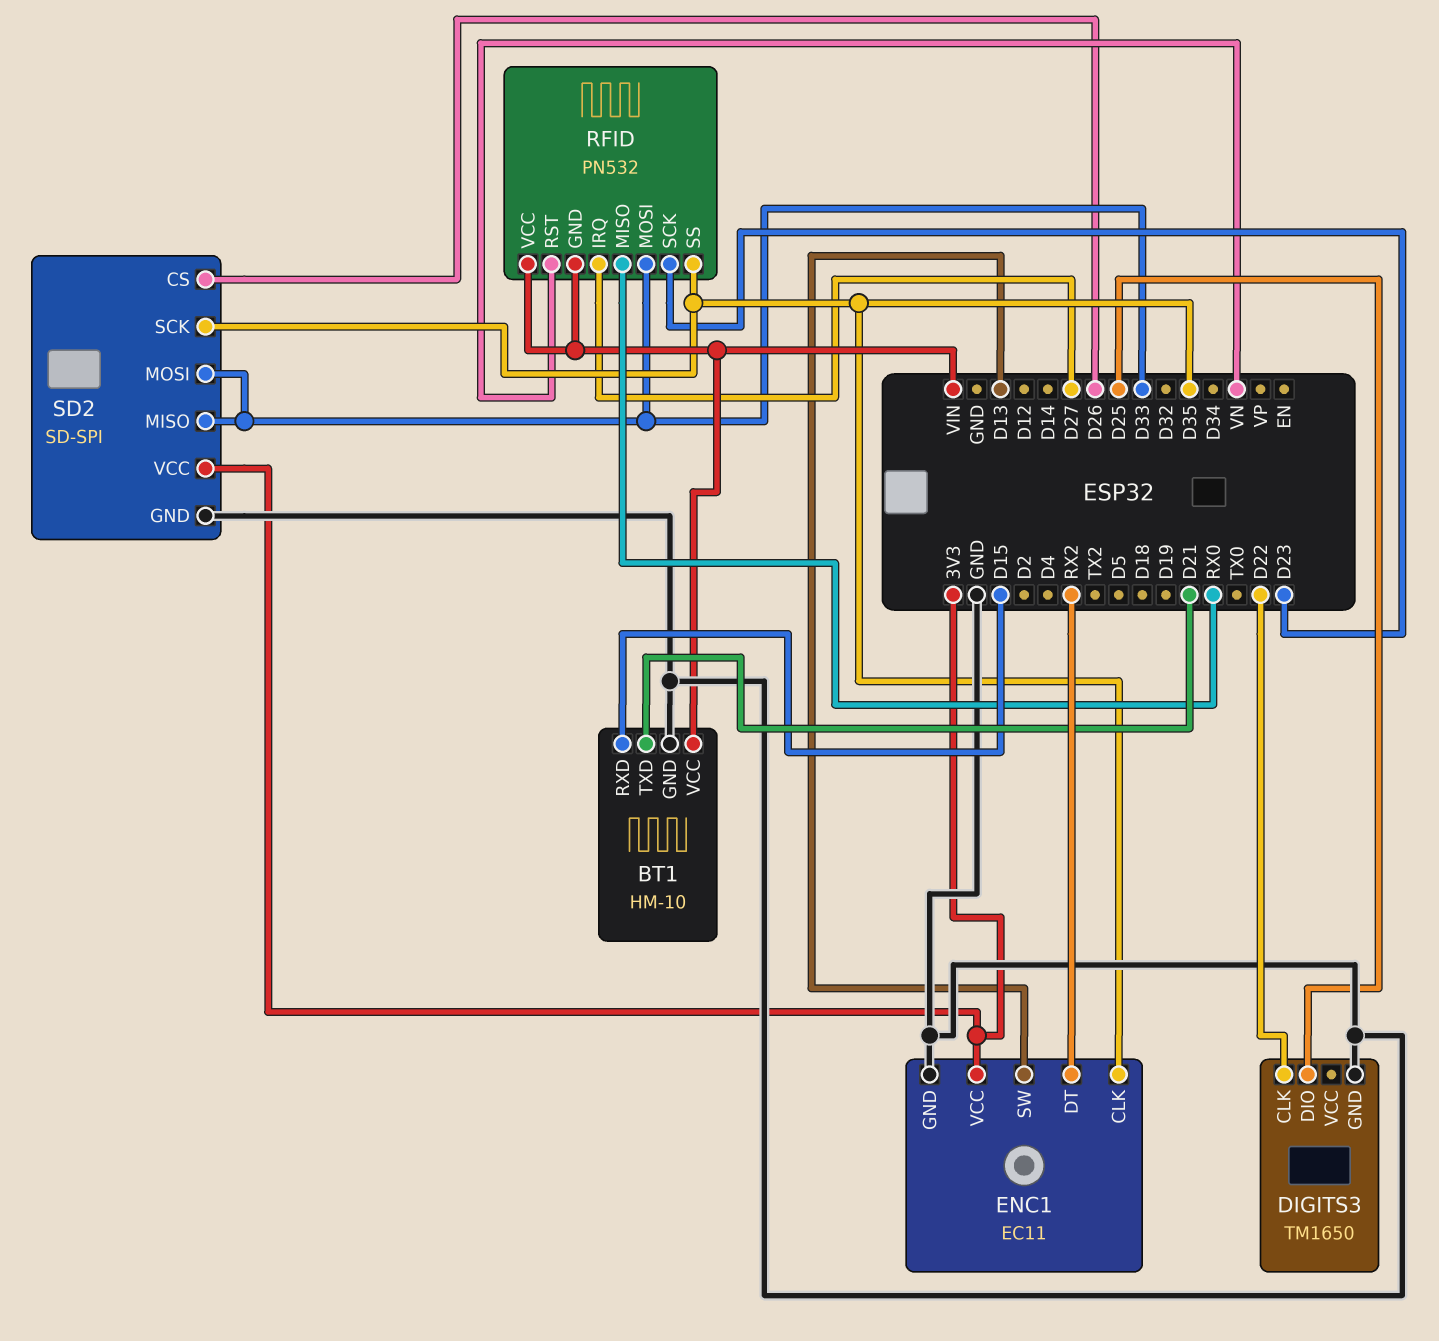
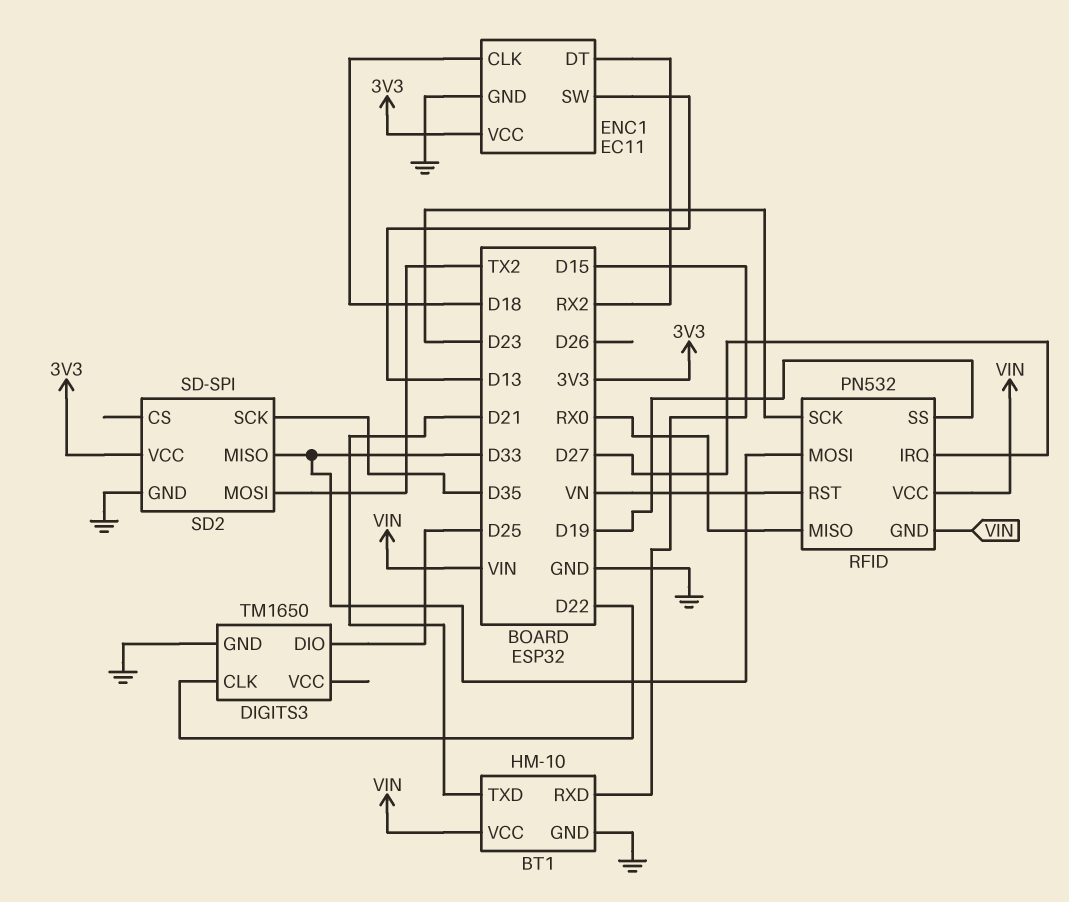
ENC1 pin CLK: D35 -> D18
RFID pin SS: D35 -> D19
SD2 pin CS: D26 -> none
SD2 pin MOSI: D33 -> TX2

